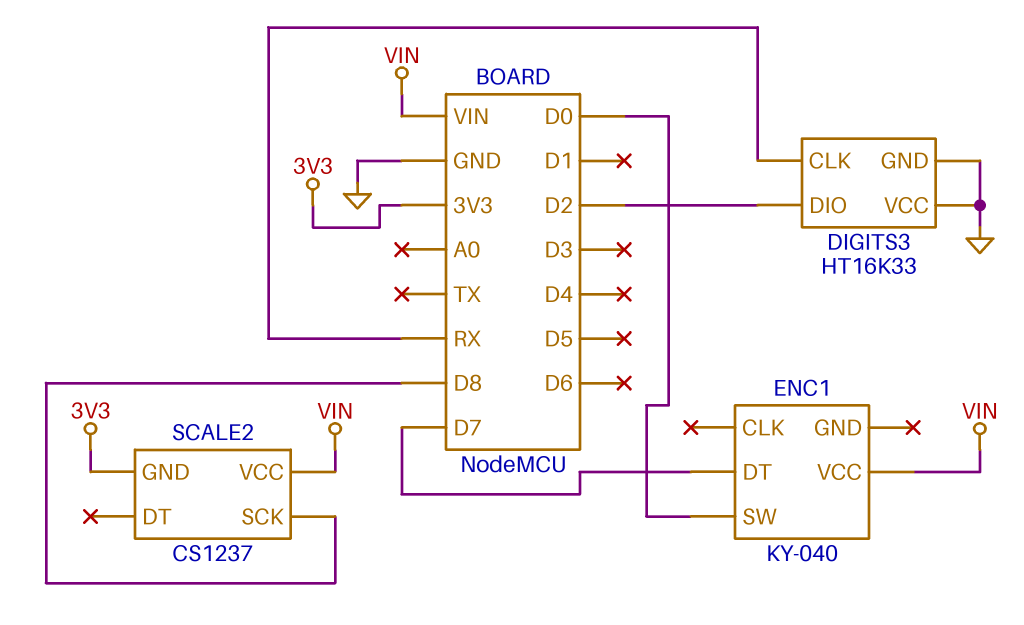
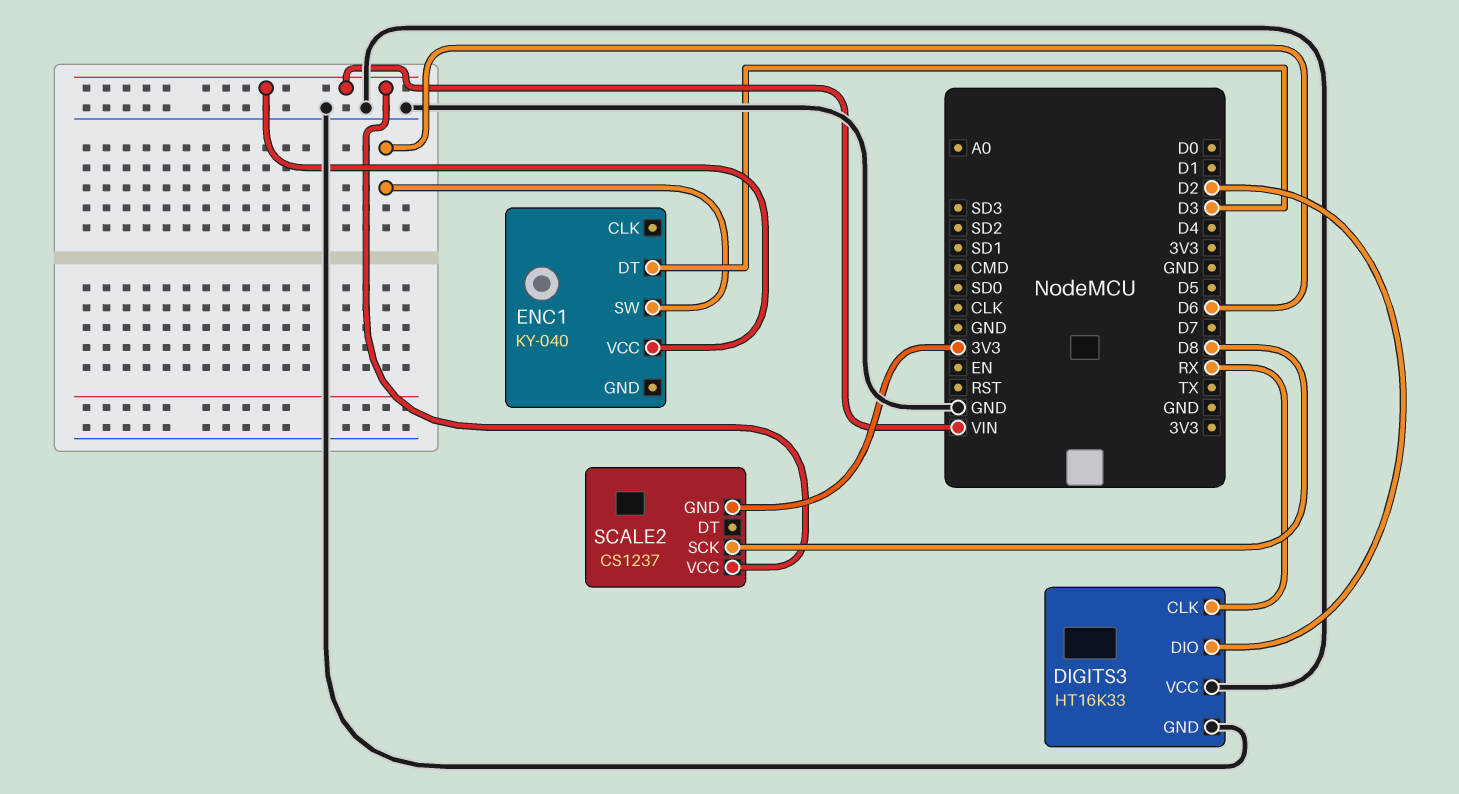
ENC1 pin DT: D7 -> D3
ENC1 pin SW: D0 -> D6

